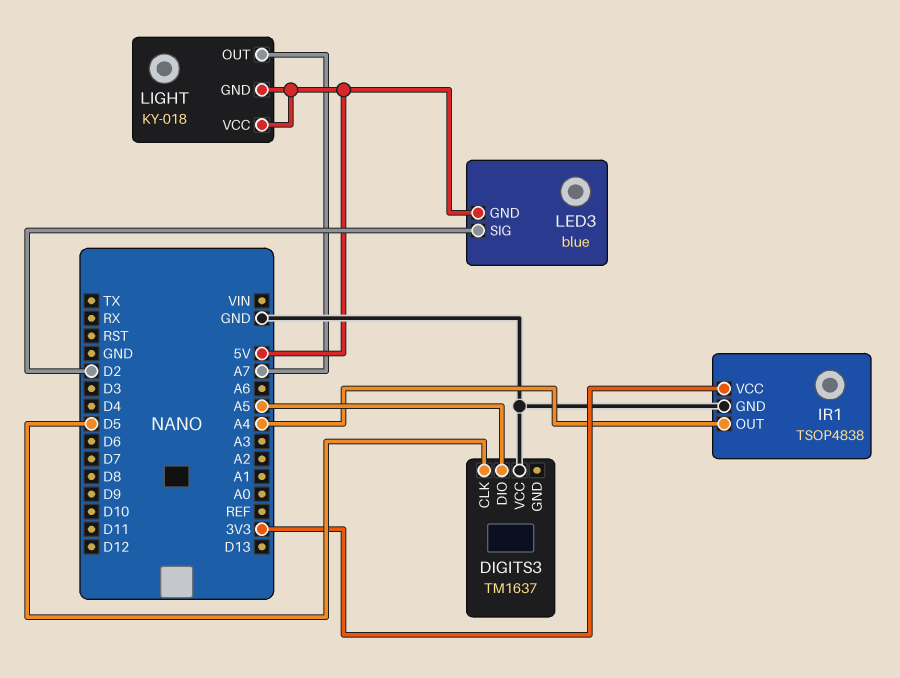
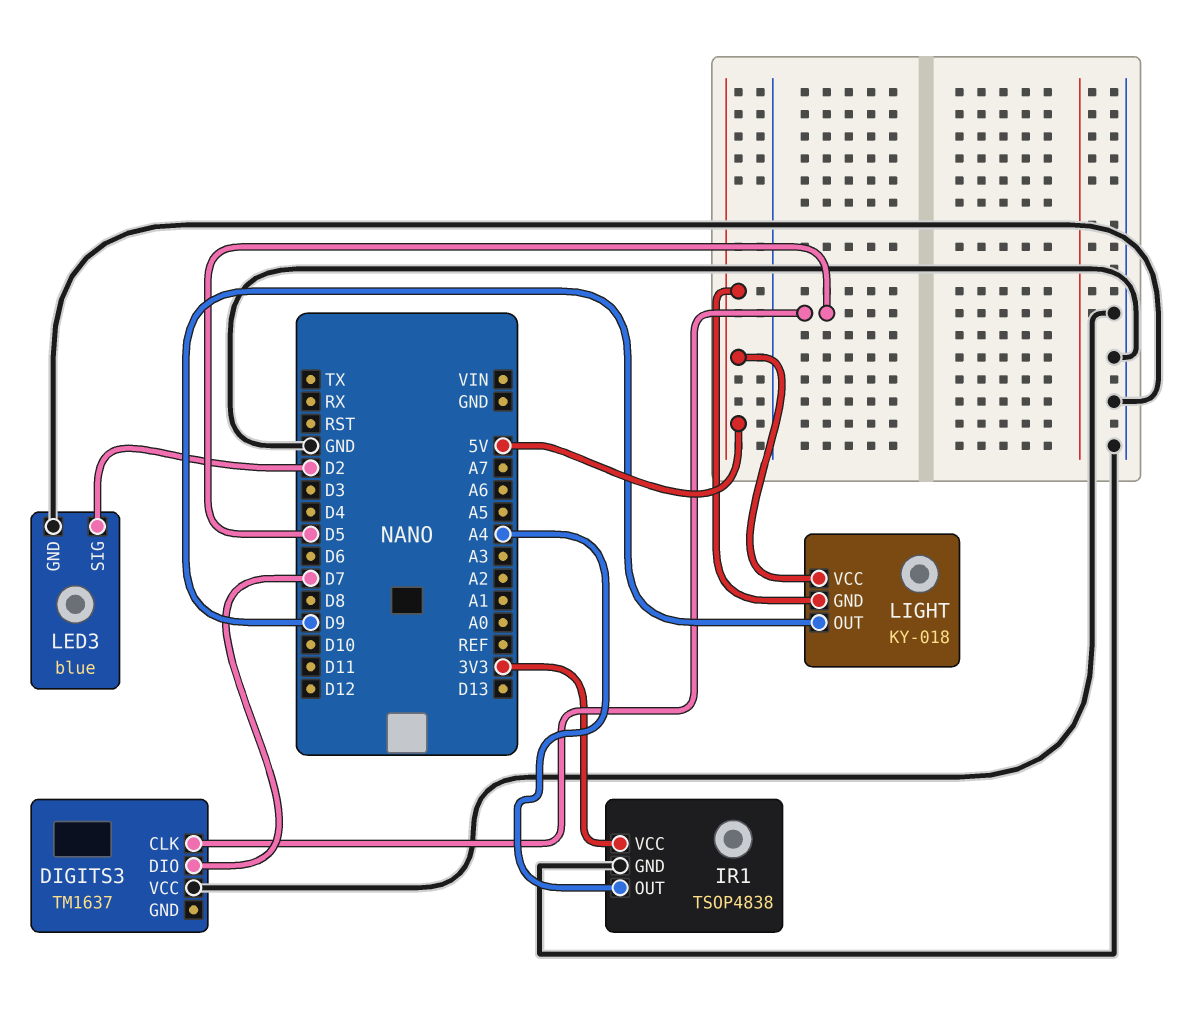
DIGITS3 pin DIO: A5 -> D7
LED3 pin GND: 5V -> GND
LIGHT pin OUT: A7 -> D9

